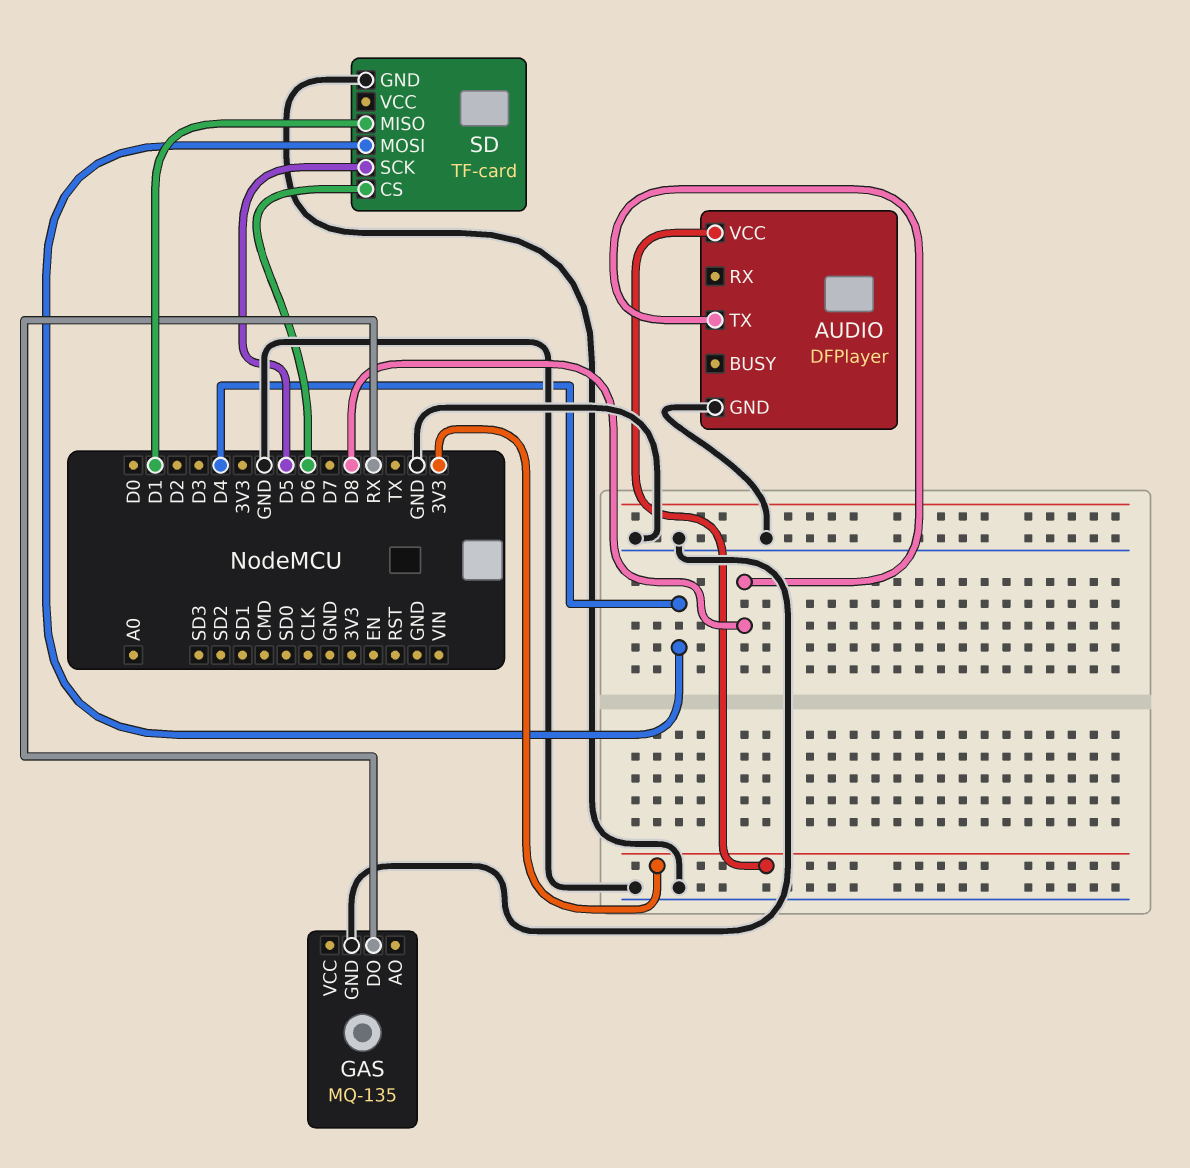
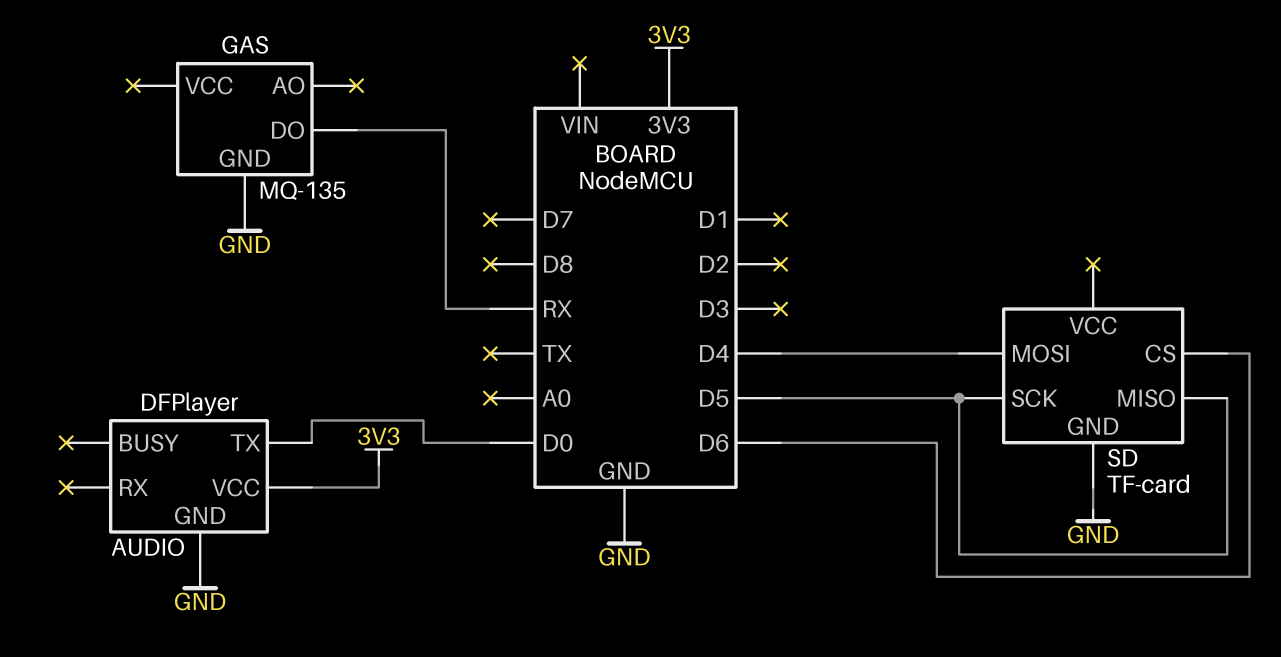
AUDIO pin TX: D8 -> D0
SD pin MISO: D1 -> D5

